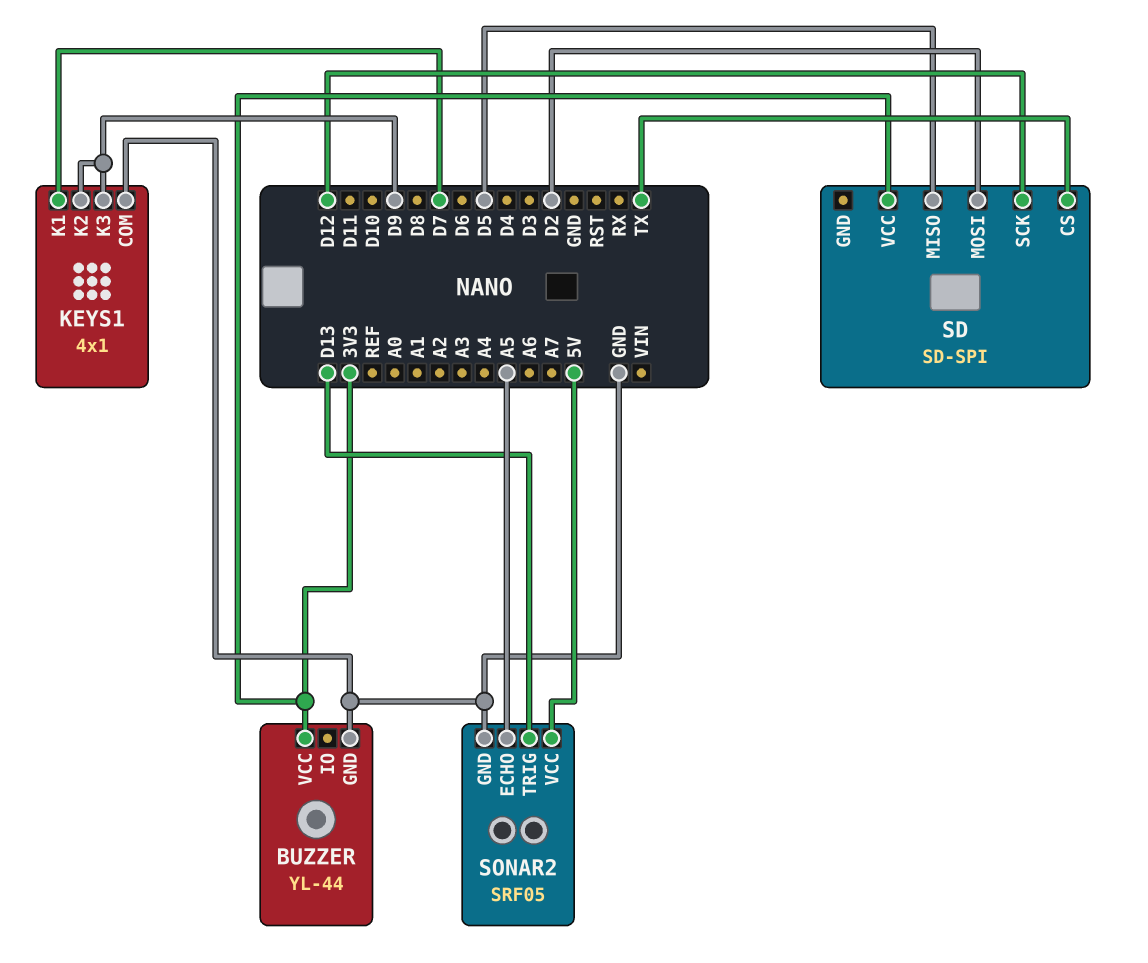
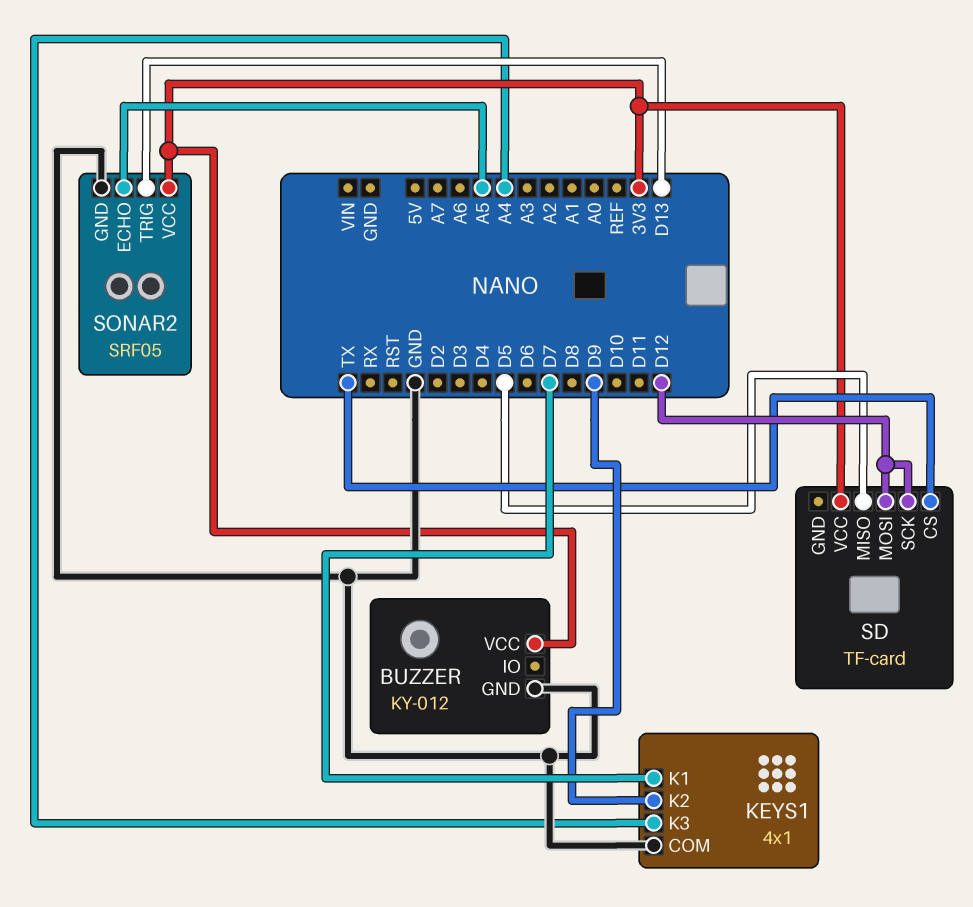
BUZZER: YL-44 -> KY-012
KEYS1 pin K3: D9 -> A4
SD: SD-SPI -> TF-card
SD pin MOSI: D2 -> D12
SONAR2 pin VCC: 5V -> 3V3

